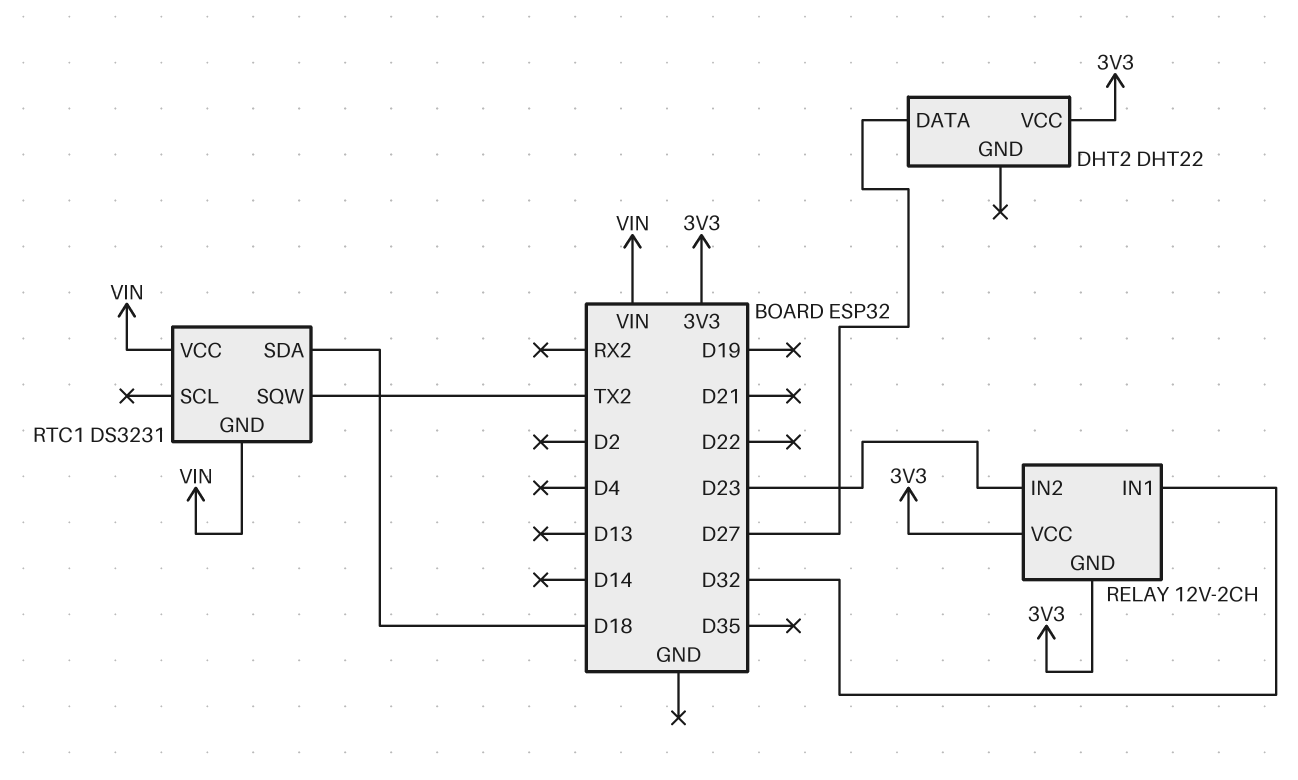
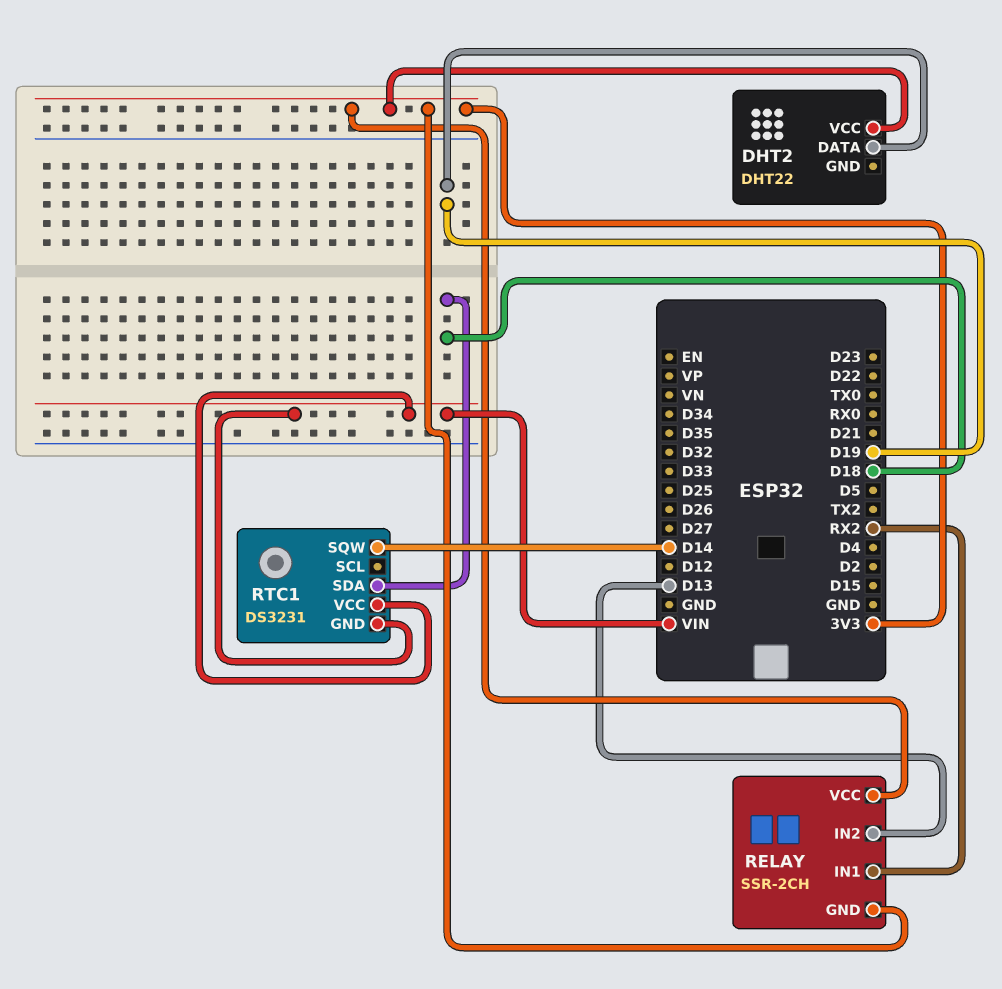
DHT2 pin DATA: D27 -> D19
RELAY: 12V-2CH -> SSR-2CH
RELAY pin IN1: D32 -> RX2
RELAY pin IN2: D23 -> D13
RTC1 pin SQW: TX2 -> D14

